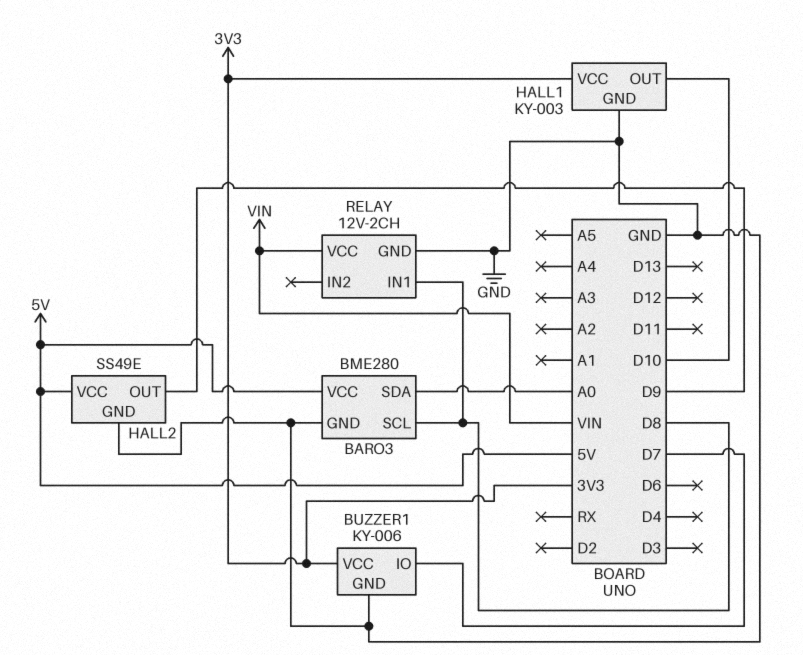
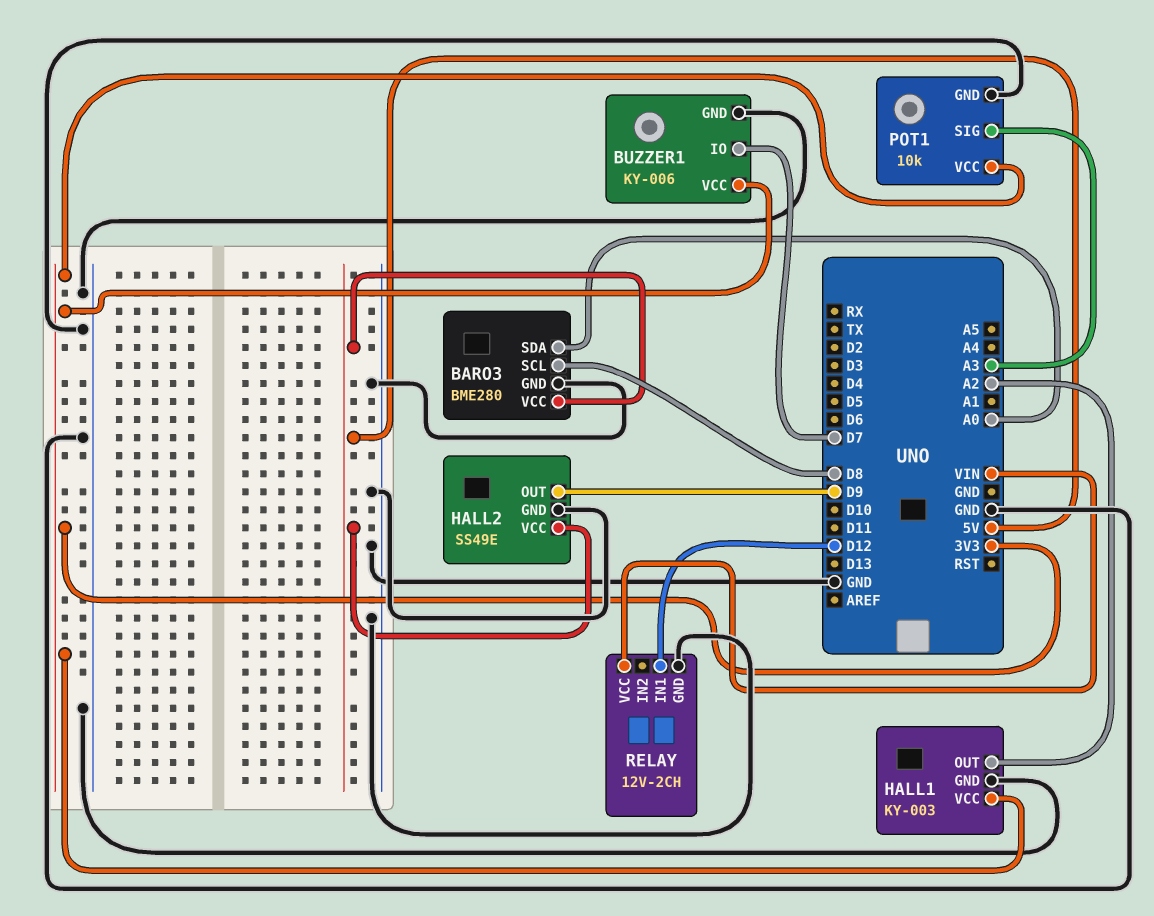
HALL1 pin OUT: D10 -> A2
POT1: none -> 10k
POT1 pin GND: none -> GND
POT1 pin SIG: none -> A3
POT1 pin VCC: none -> 3V3
RELAY pin IN1: D8 -> D12

